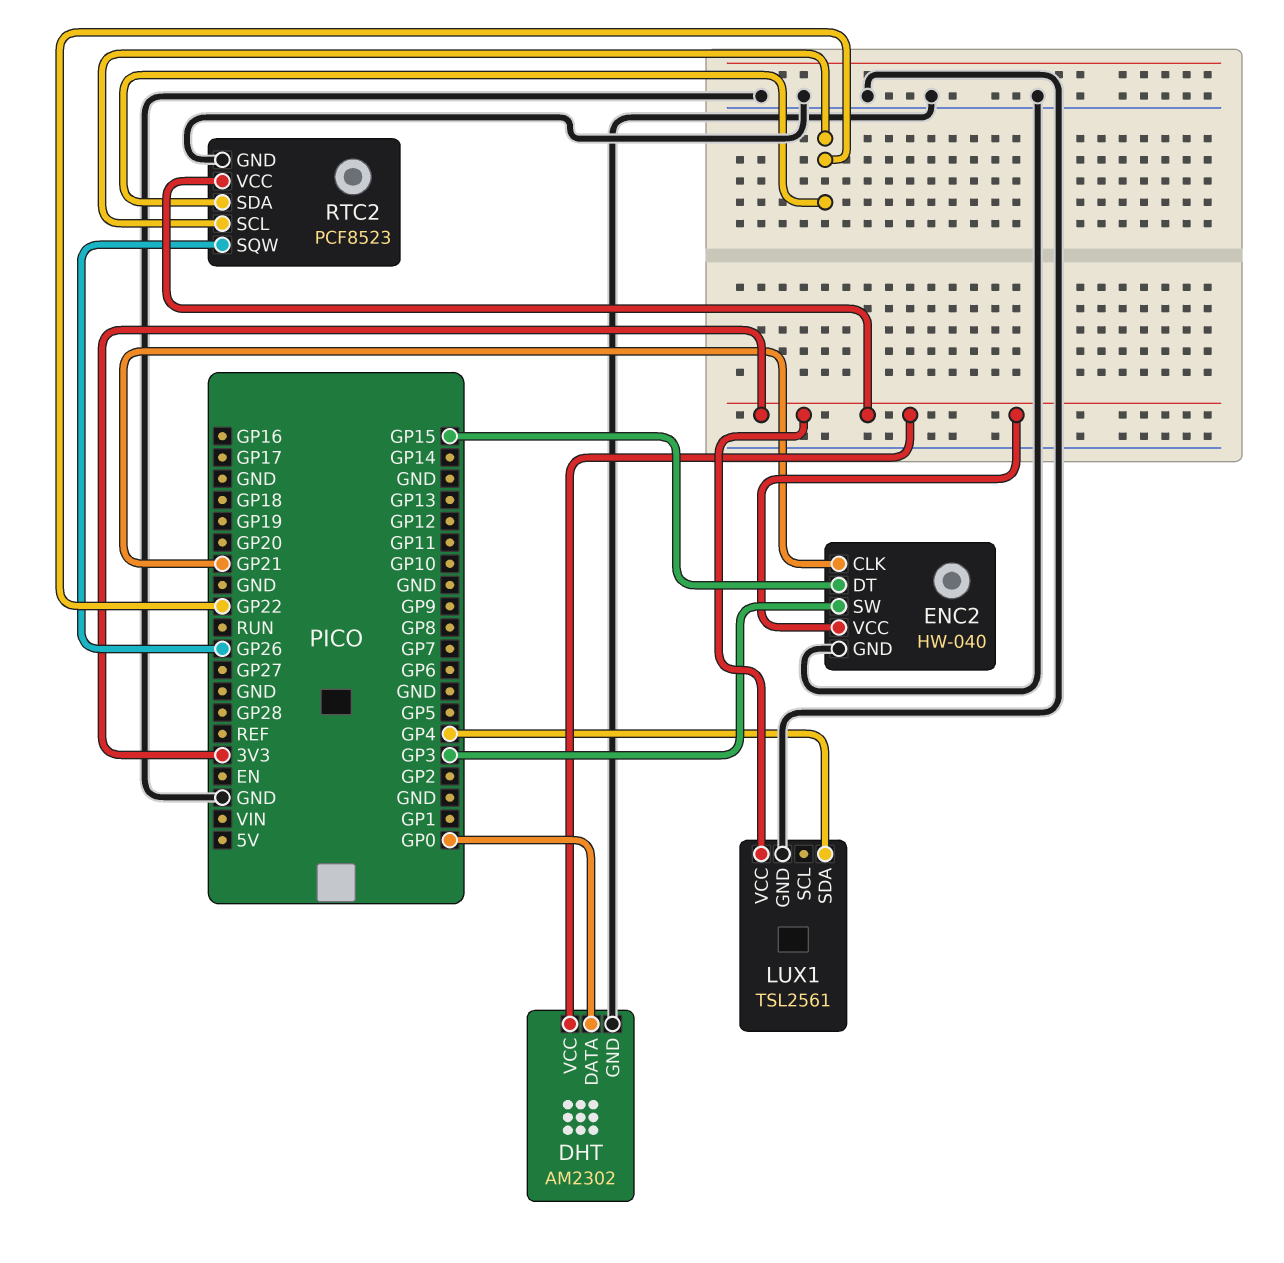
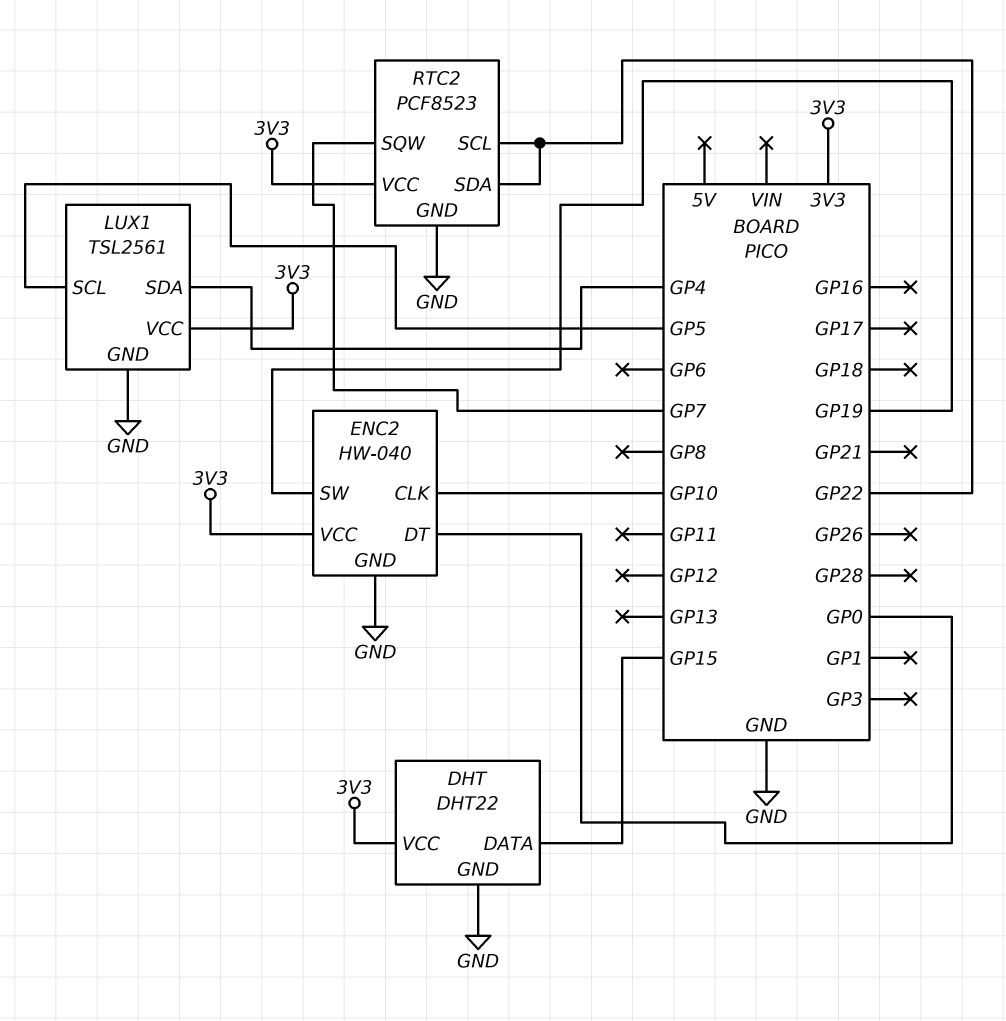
DHT: AM2302 -> DHT22
DHT pin DATA: GP0 -> GP15
ENC2 pin CLK: GP21 -> GP10
ENC2 pin DT: GP15 -> GP0
ENC2 pin SW: GP3 -> GP19
LUX1 pin SCL: none -> GP5
RTC2 pin SQW: GP26 -> GP7

